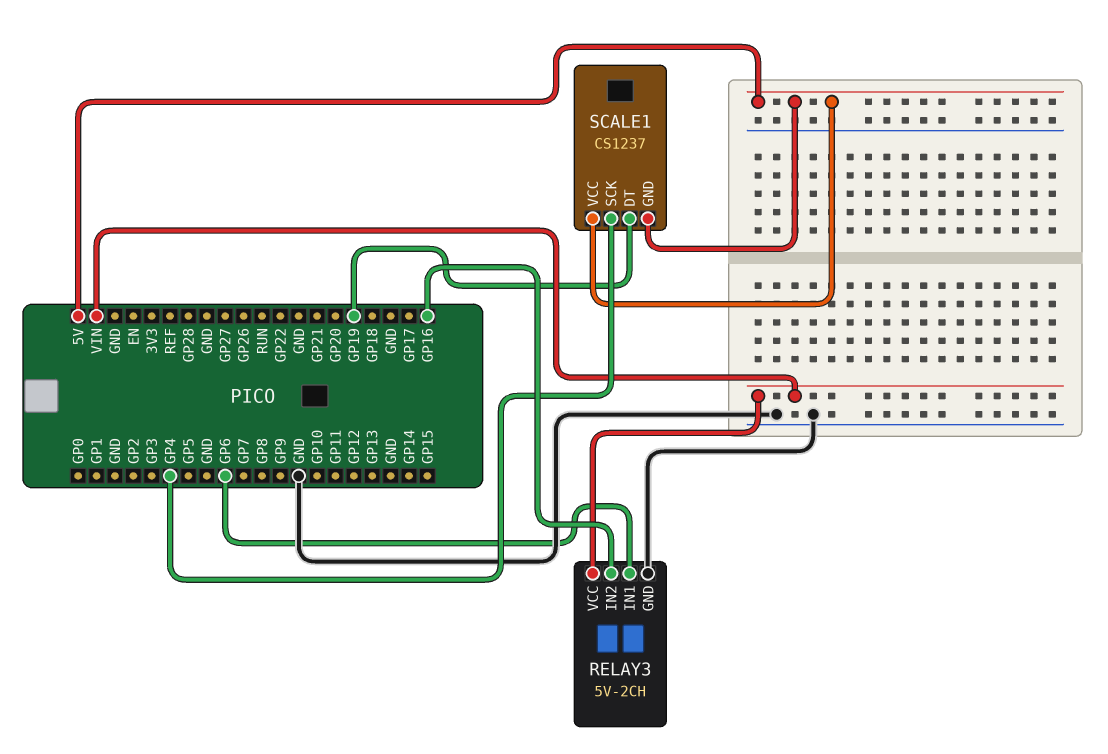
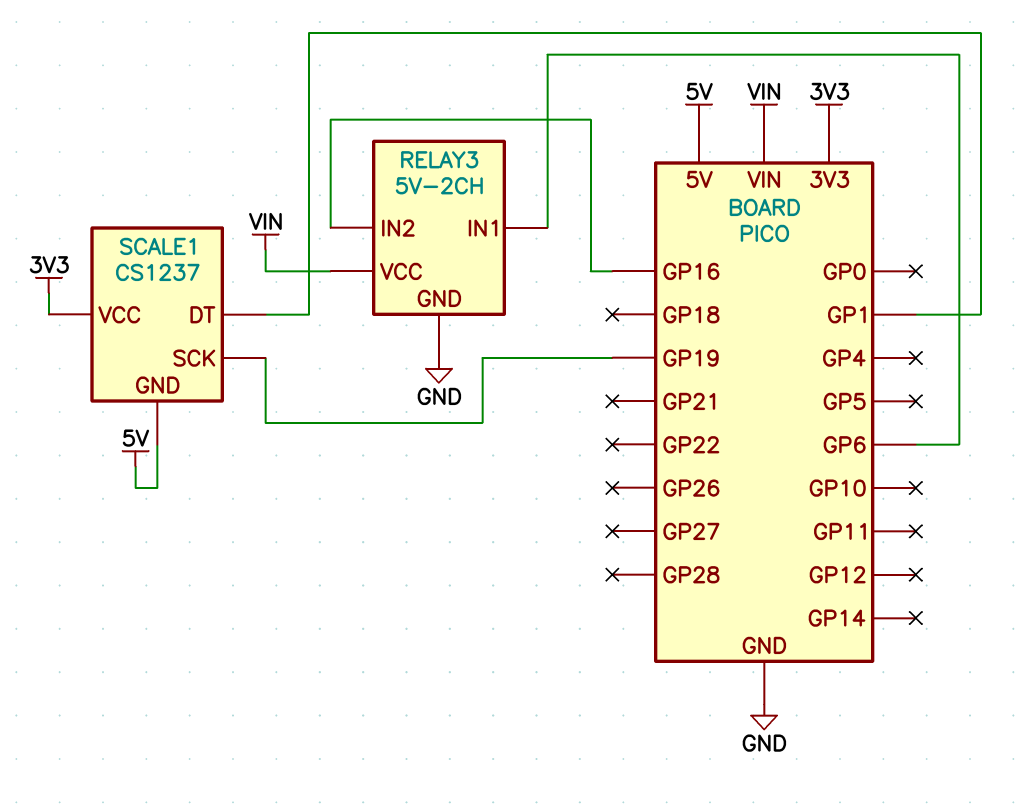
SCALE1 pin DT: GP19 -> GP1
SCALE1 pin SCK: GP4 -> GP19
SCALE1 pin VCC: 5V -> 3V3

